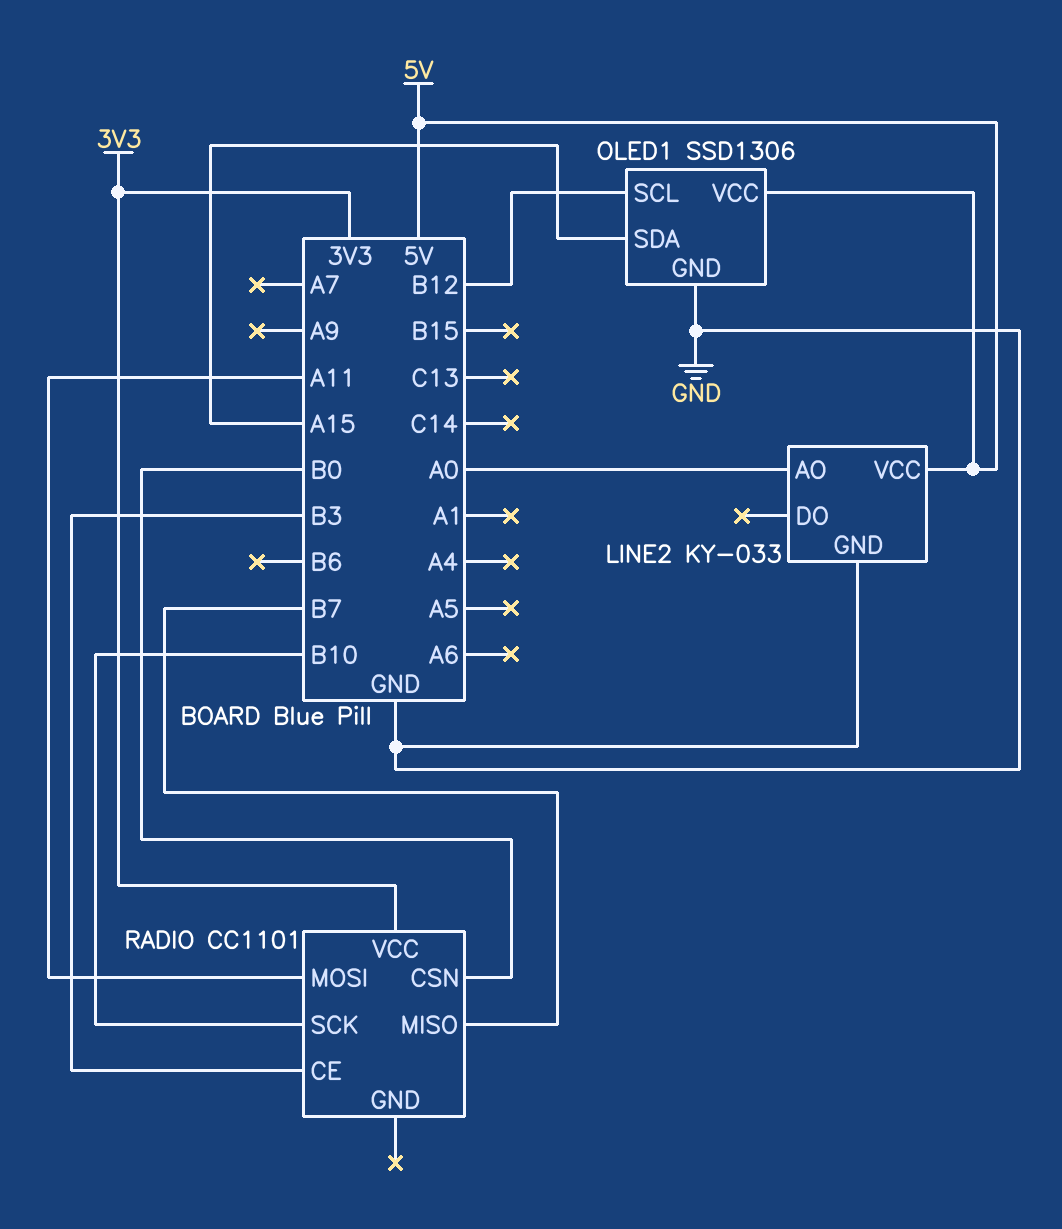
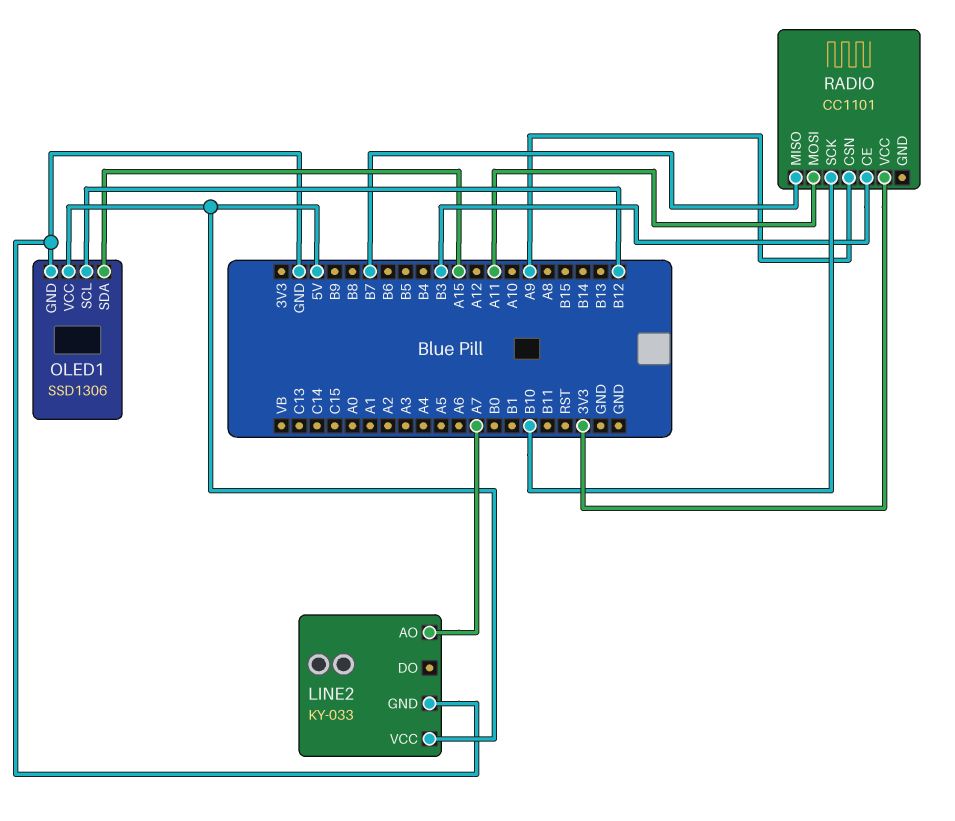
LINE2 pin AO: A0 -> A7
RADIO pin CSN: B0 -> A9

